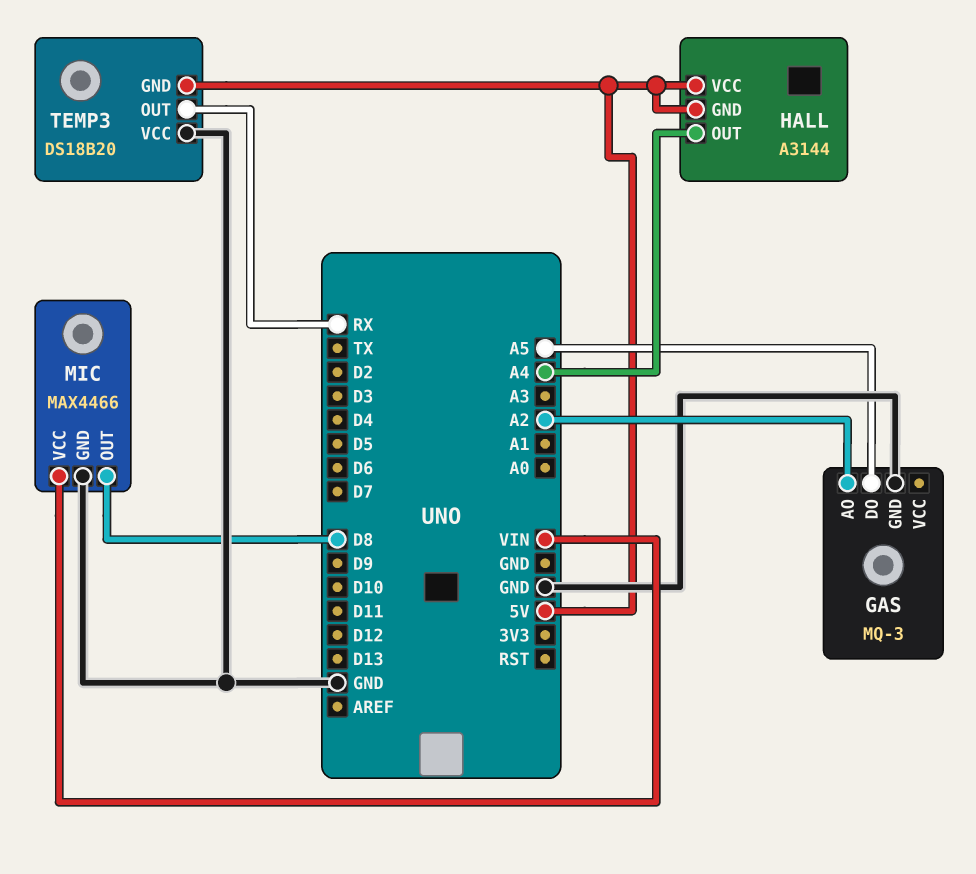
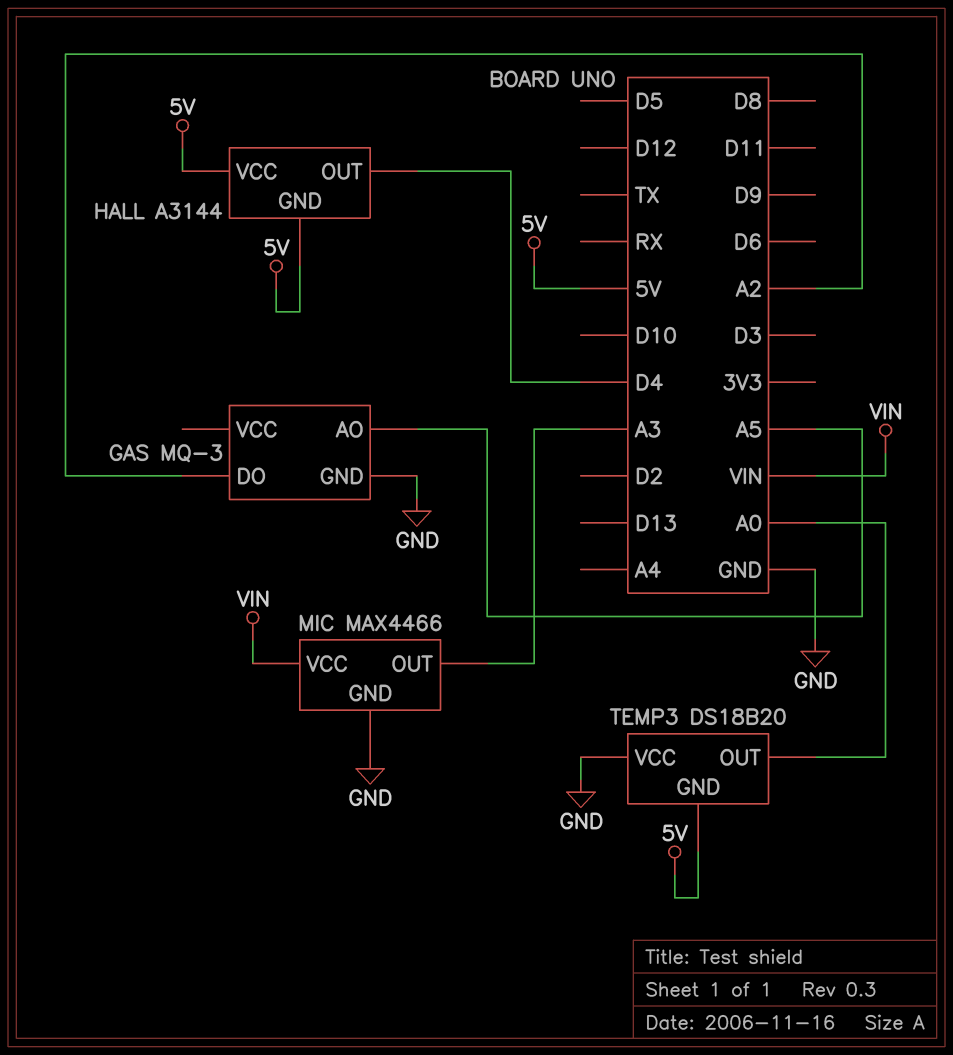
GAS pin AO: A2 -> A5
GAS pin DO: A5 -> A2
HALL pin OUT: A4 -> D4
MIC pin OUT: D8 -> A3
TEMP3 pin OUT: RX -> A0

